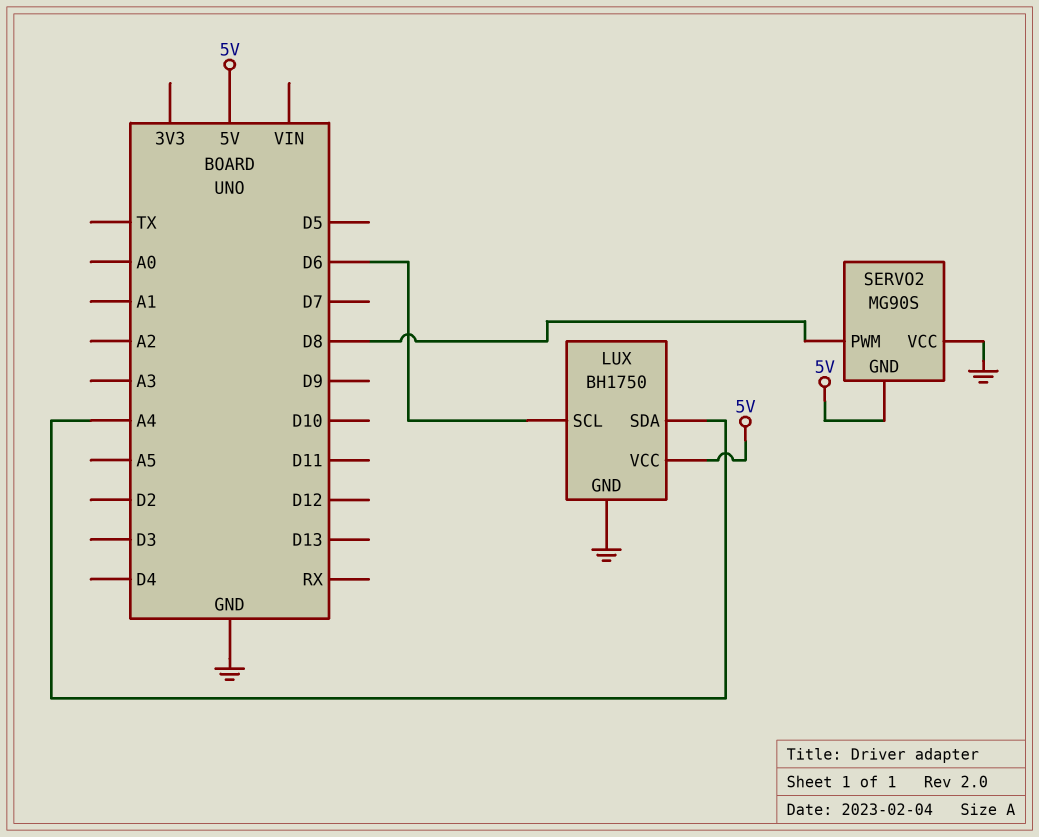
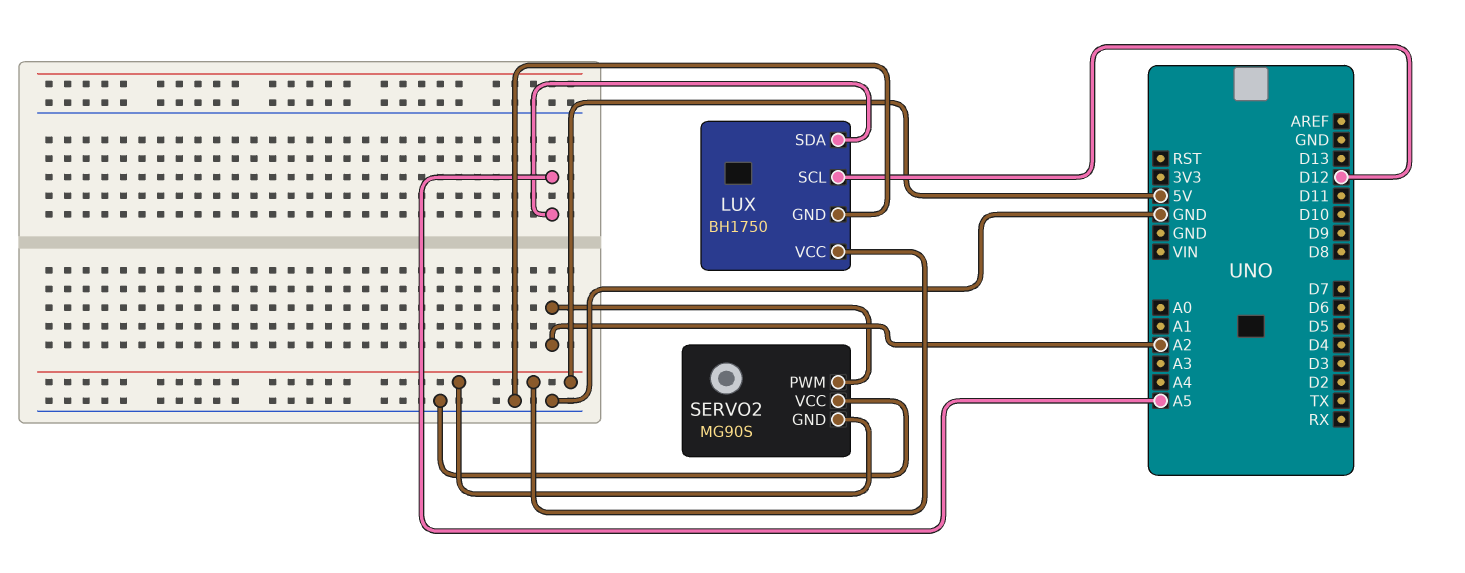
LUX pin SCL: D6 -> D12
LUX pin SDA: A4 -> A5
SERVO2 pin PWM: D8 -> A2

